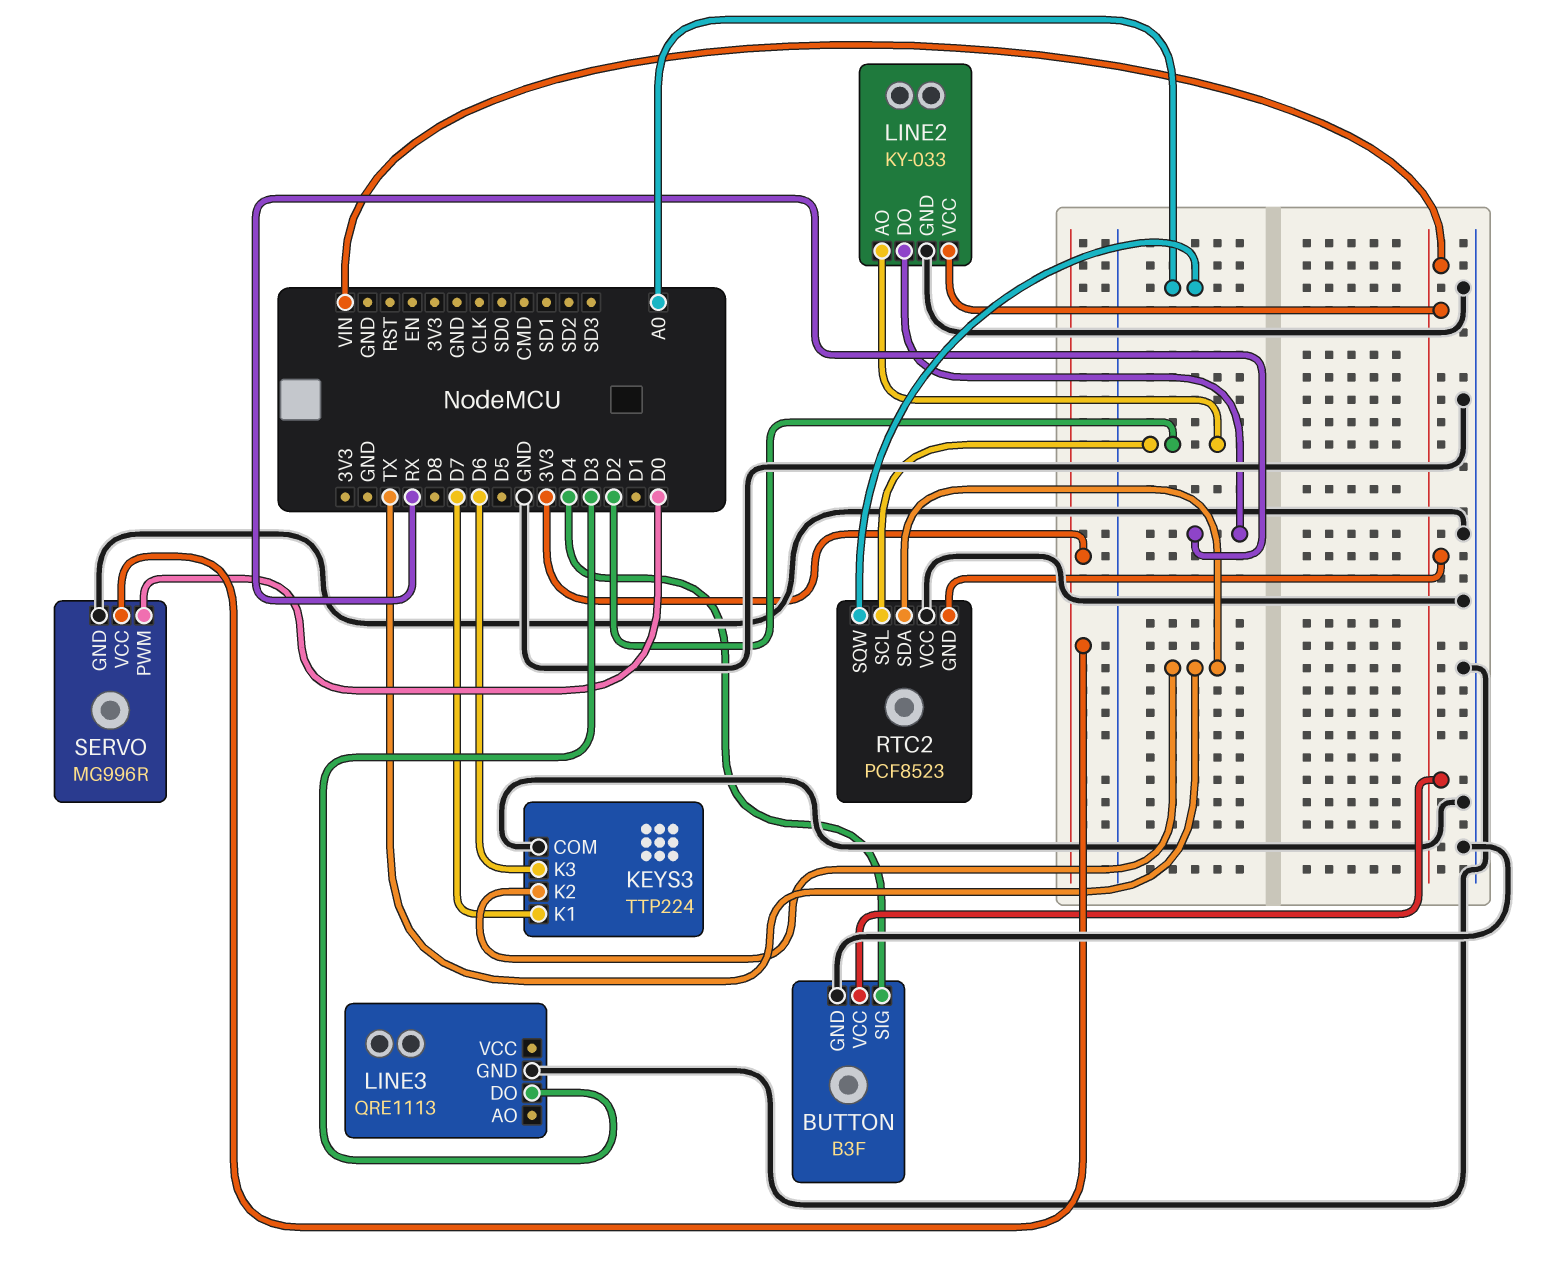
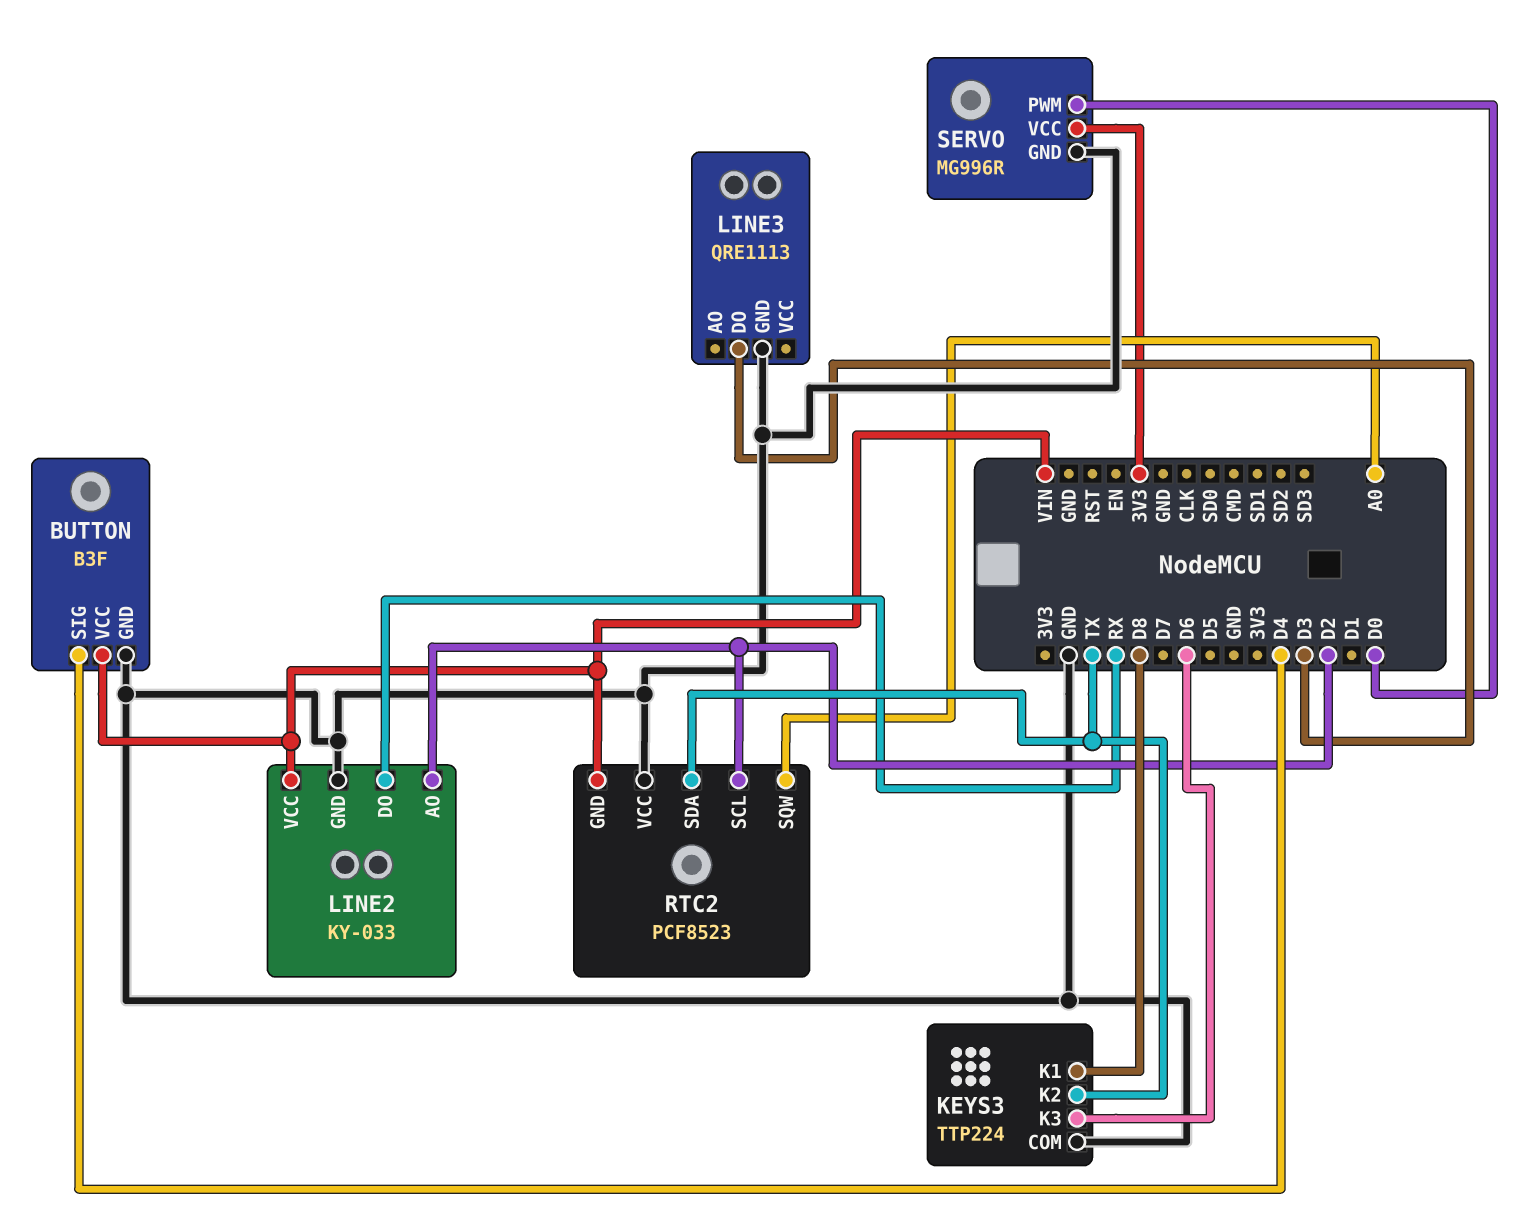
KEYS3 pin K1: D7 -> D8

